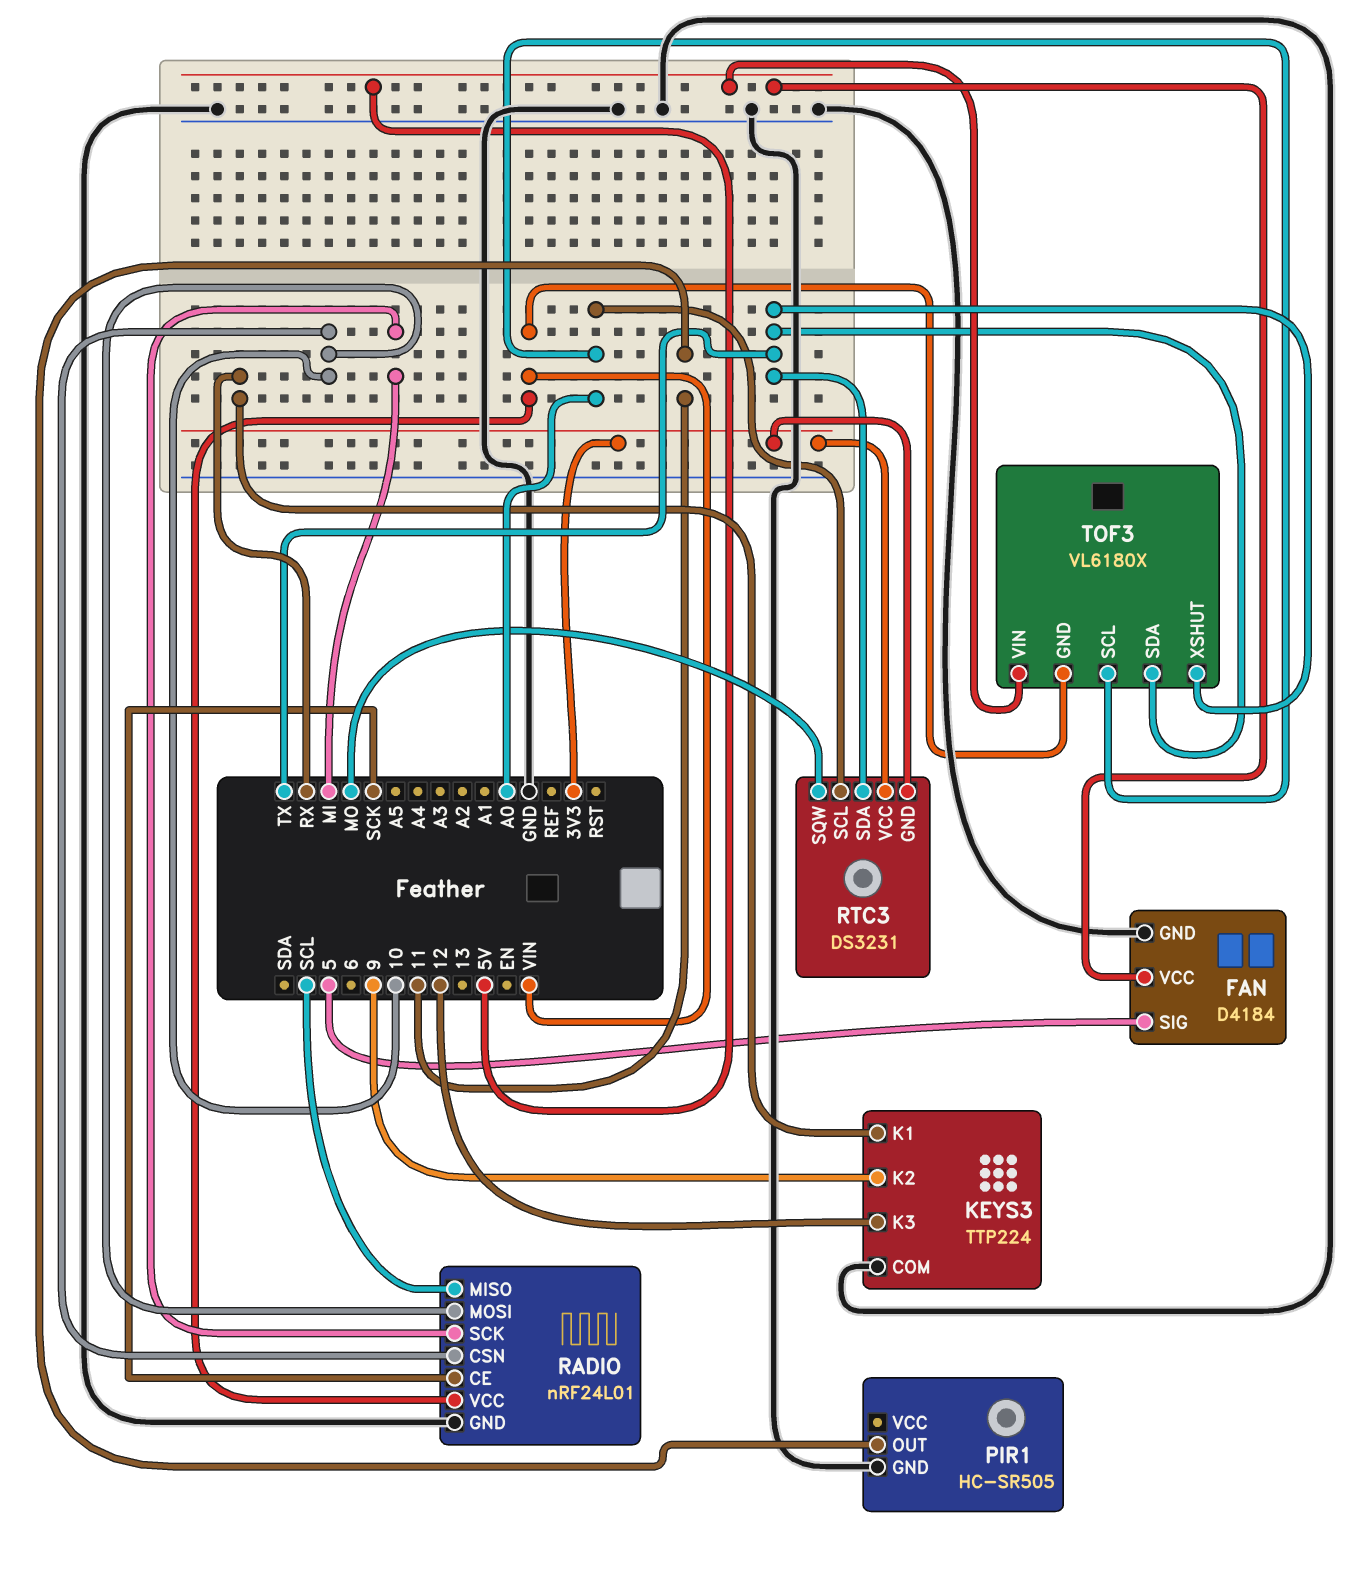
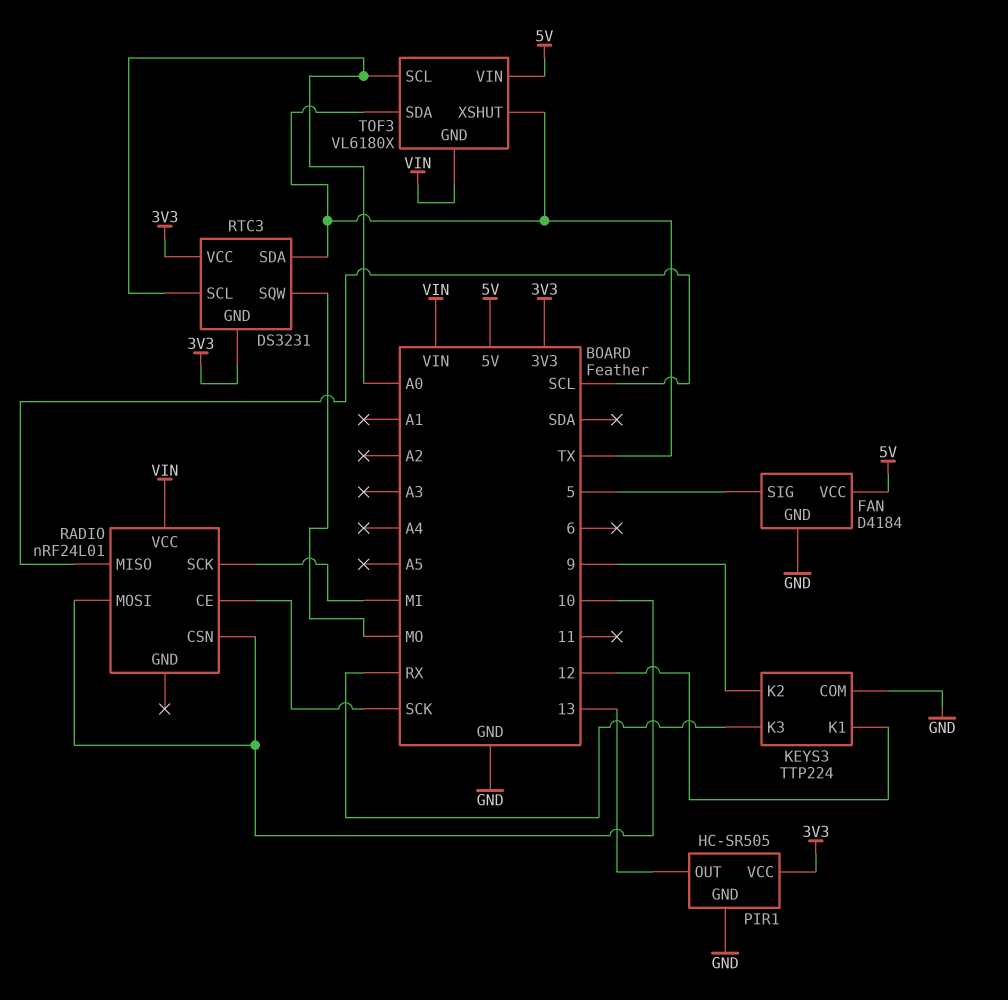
KEYS3 pin K1: RX -> 12
KEYS3 pin K3: 12 -> RX
PIR1 pin OUT: 11 -> 13
PIR1 pin VCC: none -> 3V3
RADIO pin GND: GND -> none

